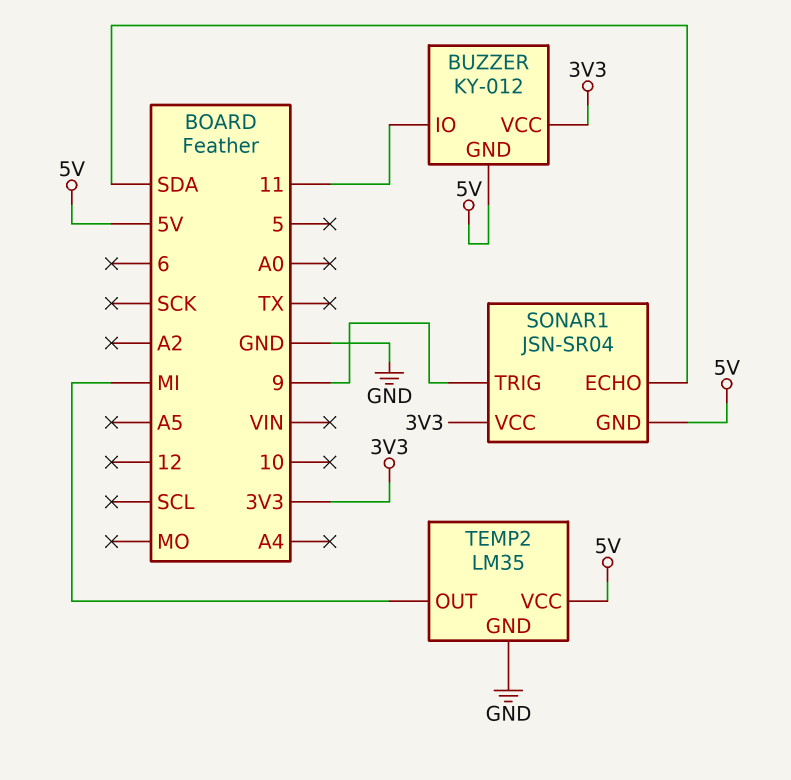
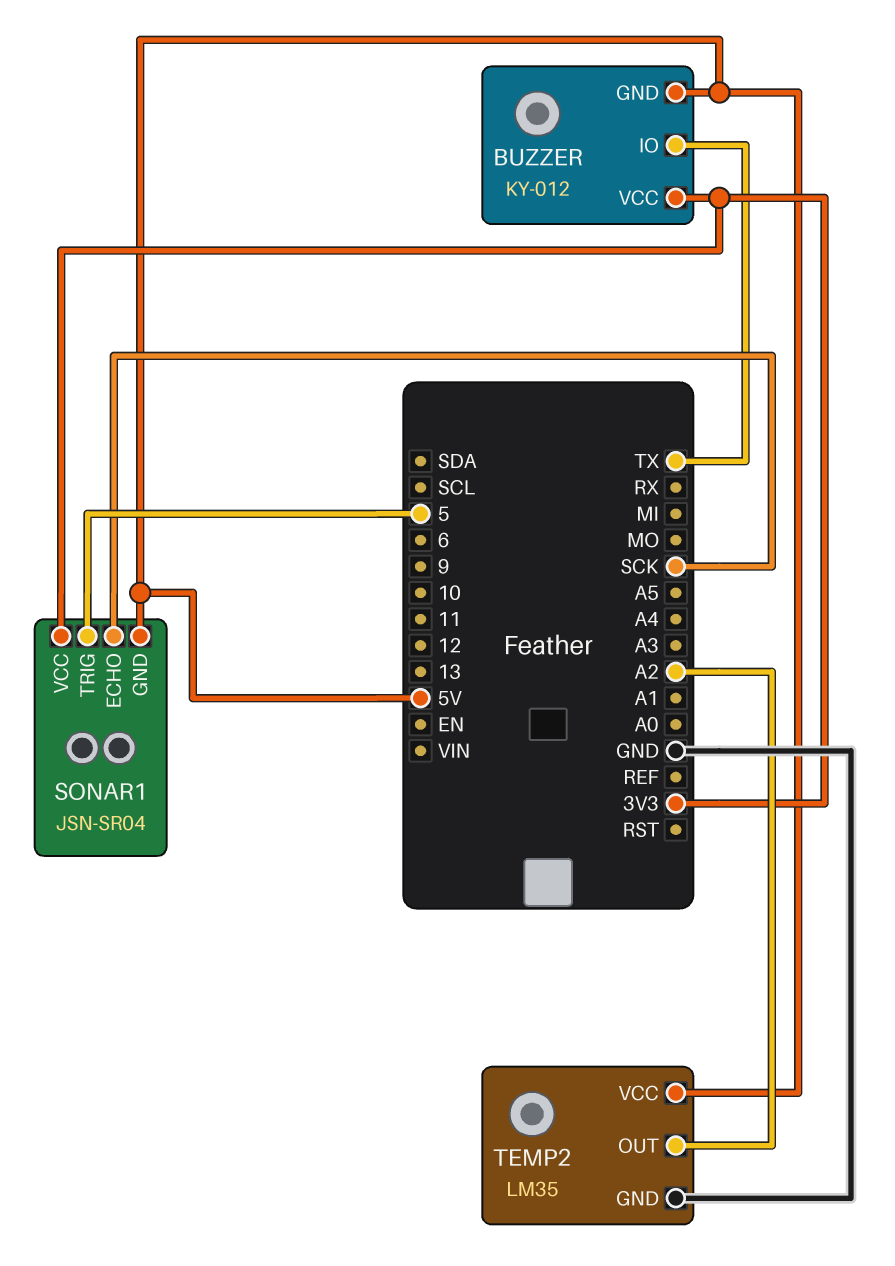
BUZZER pin IO: 11 -> TX
SONAR1 pin ECHO: SDA -> SCK
SONAR1 pin TRIG: 9 -> 5
TEMP2 pin OUT: MI -> A2

